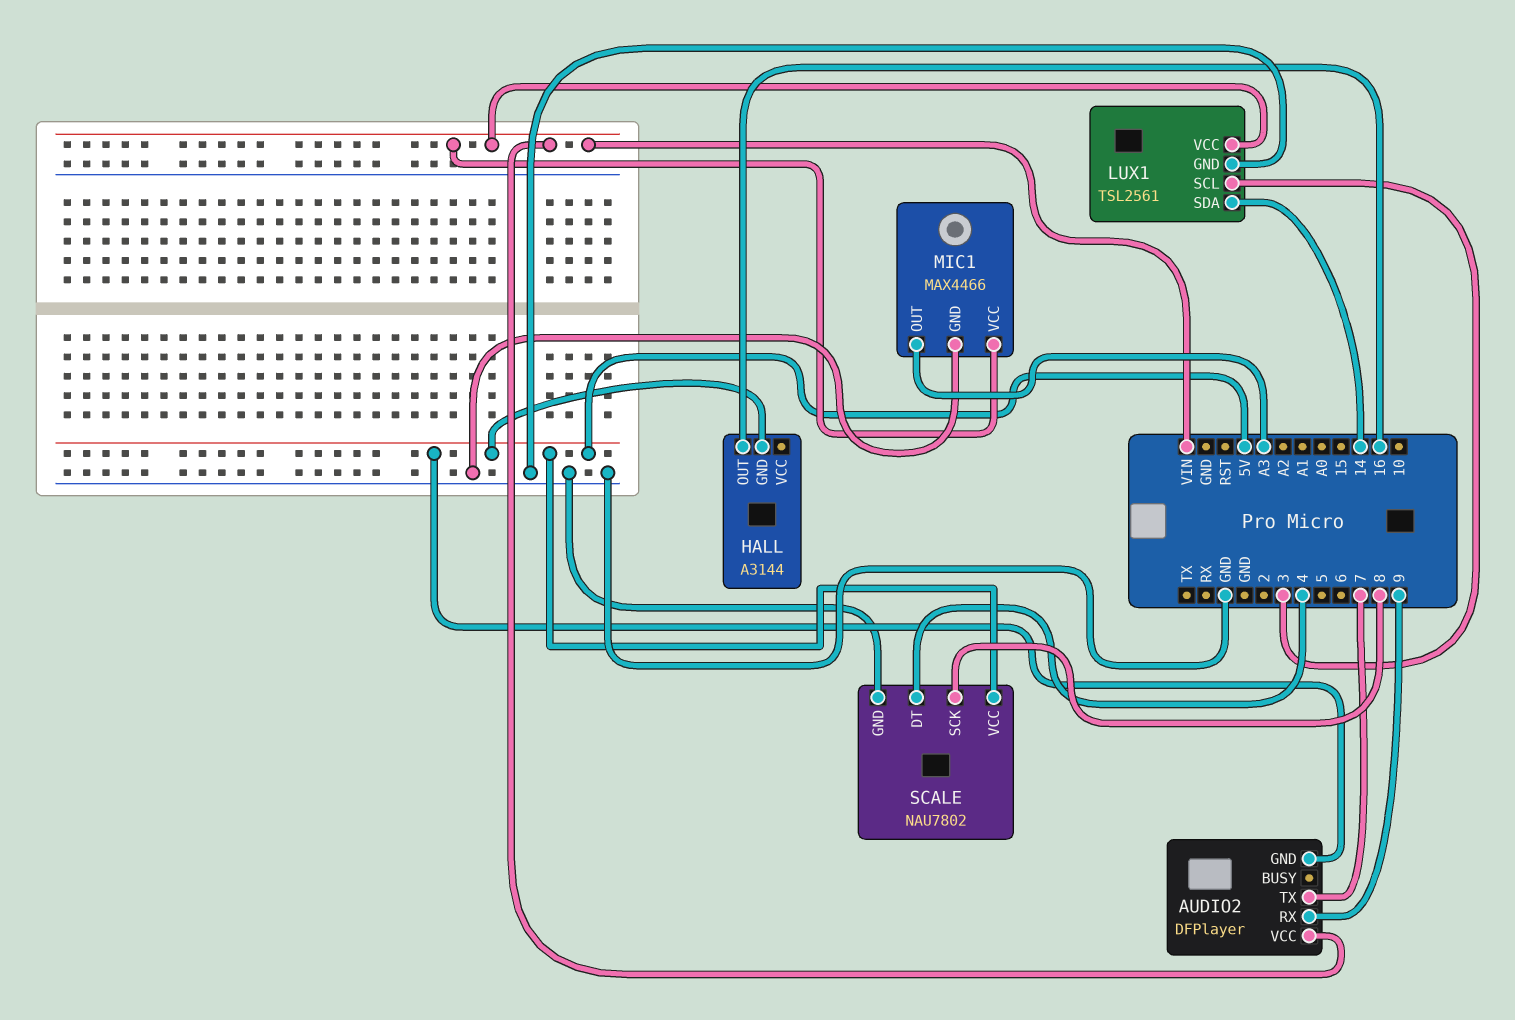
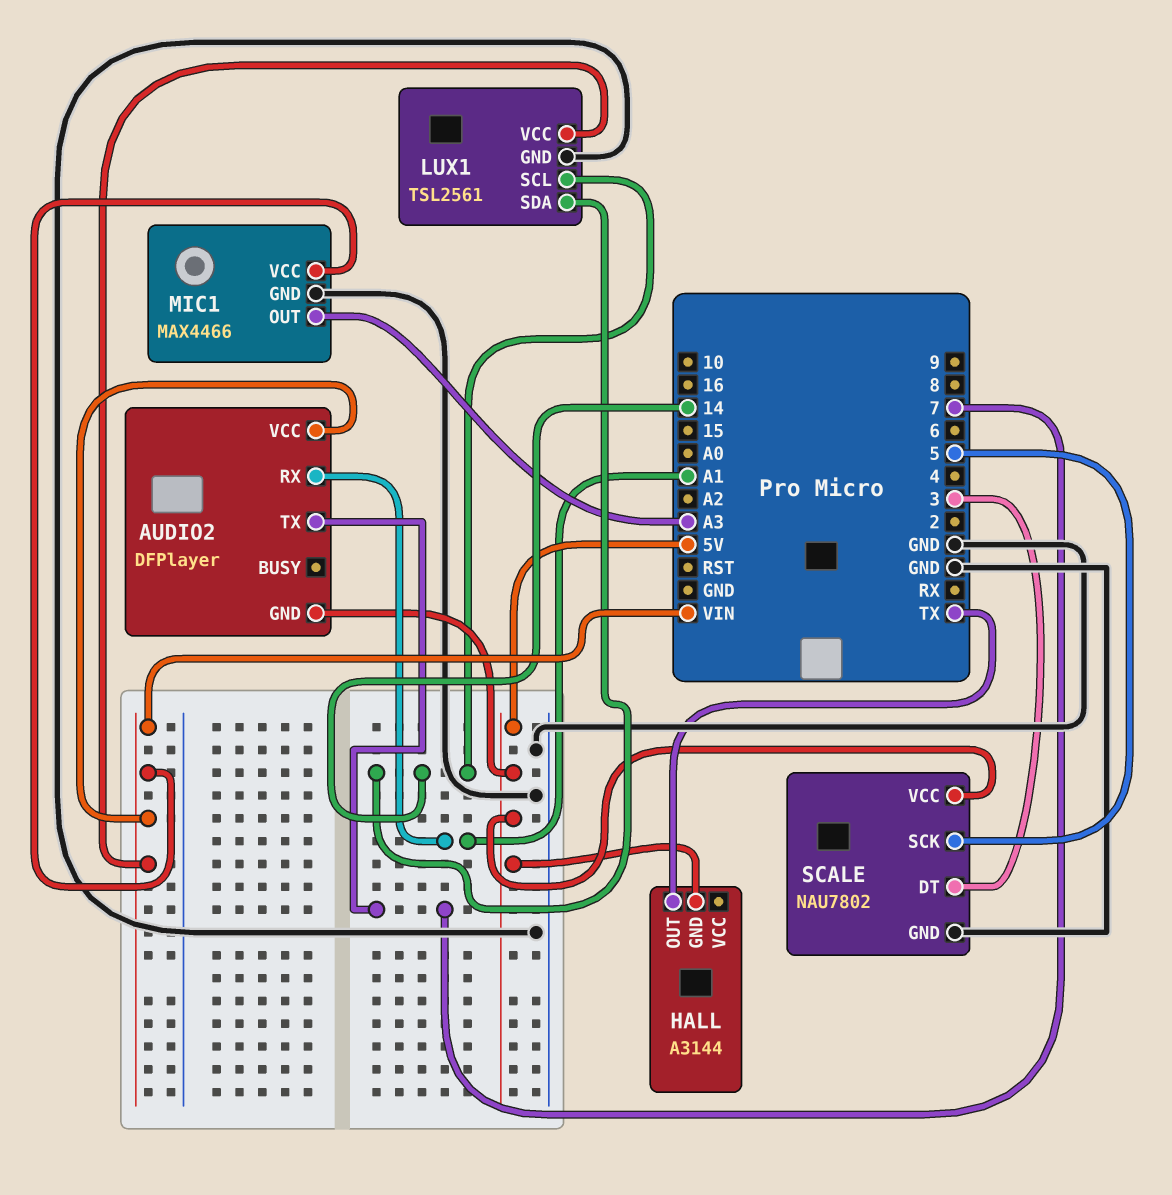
AUDIO2 pin RX: 9 -> A1
HALL pin OUT: 16 -> TX
LUX1 pin SCL: 3 -> 14
SCALE pin DT: 4 -> 3
SCALE pin SCK: 8 -> 5

